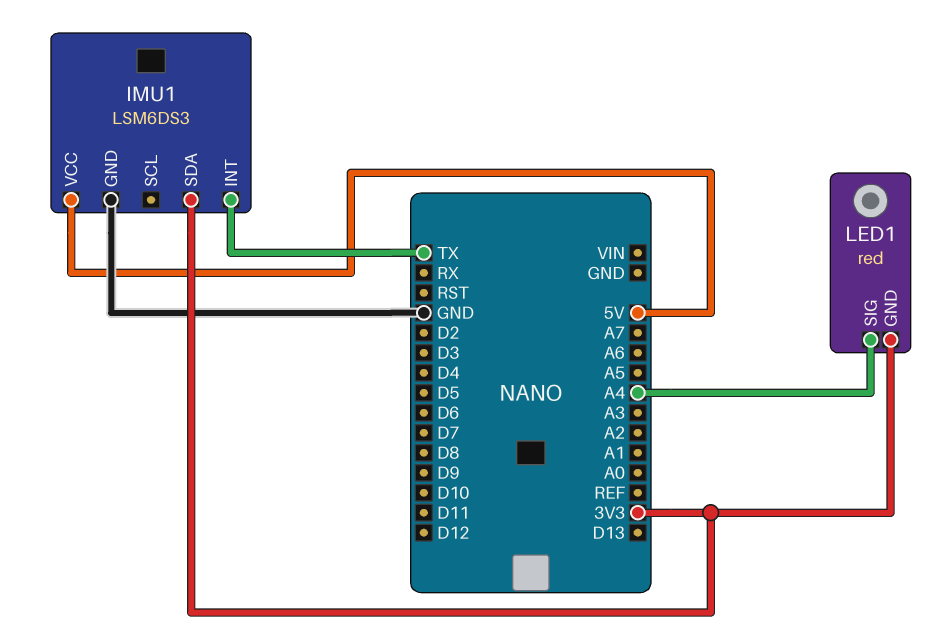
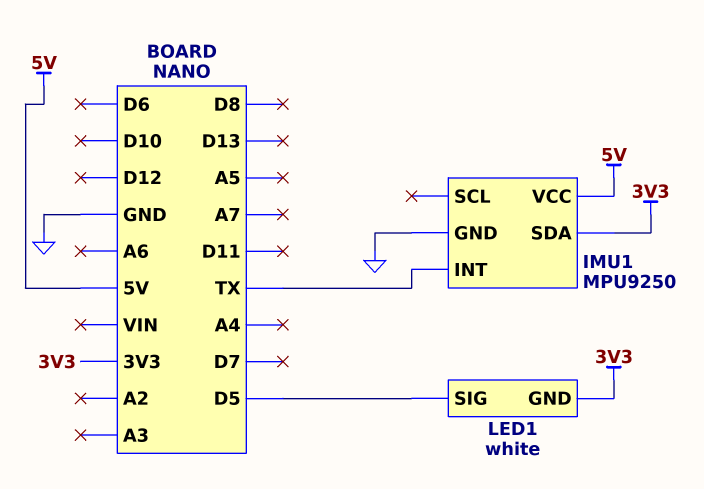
IMU1: LSM6DS3 -> MPU9250
LED1: red -> white
LED1 pin SIG: A4 -> D5

